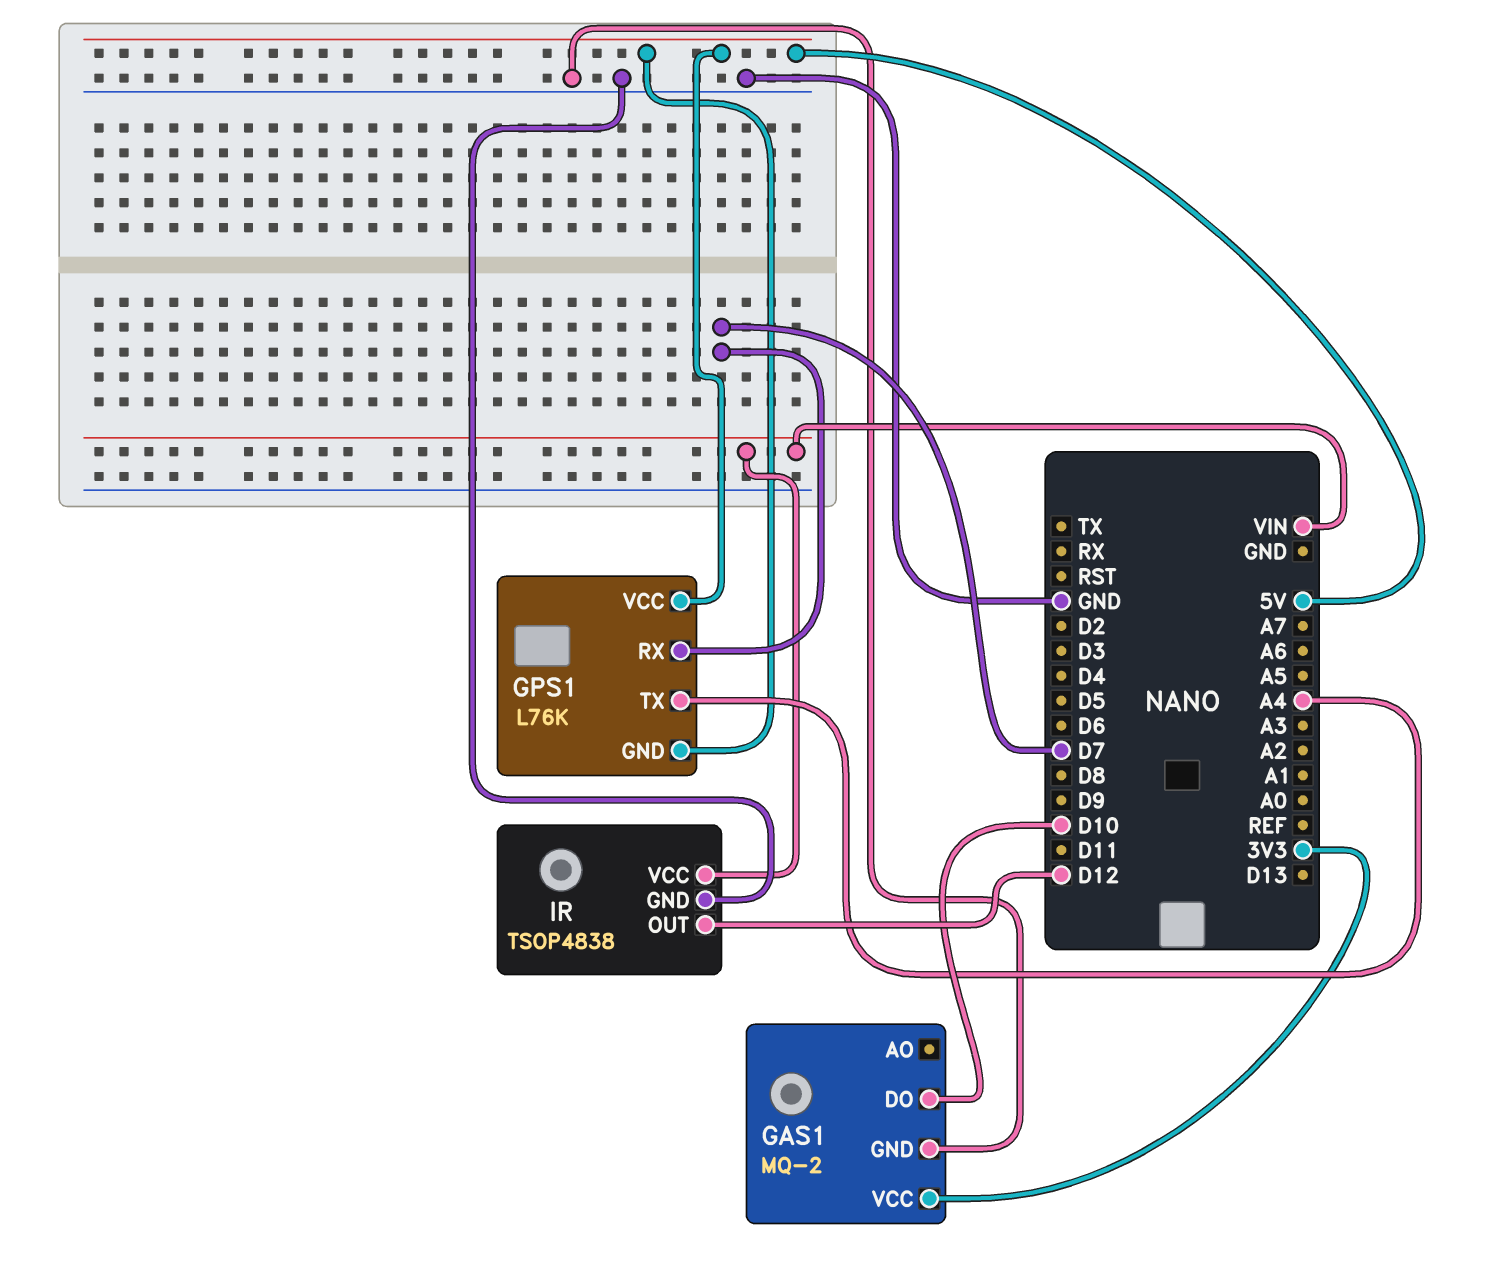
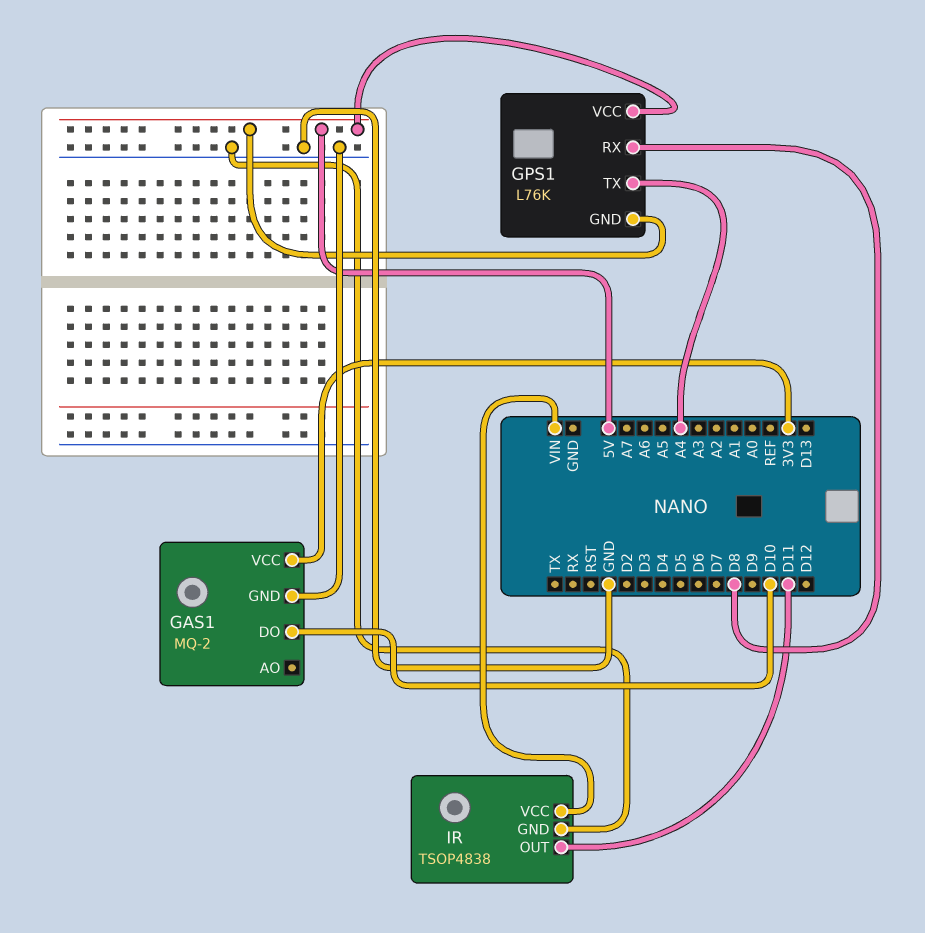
GPS1 pin RX: D7 -> D8
IR pin OUT: D12 -> D11

